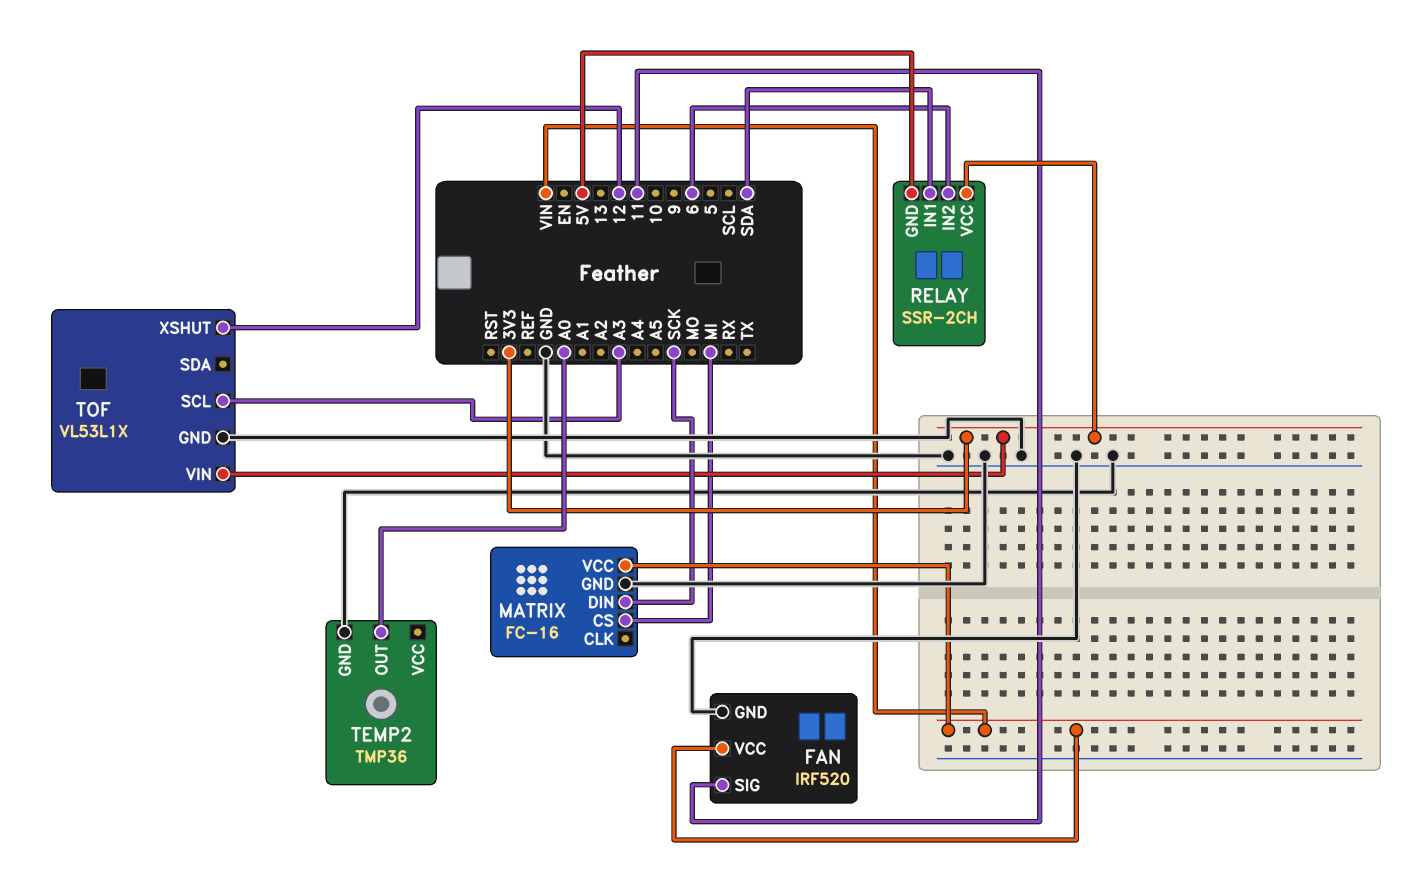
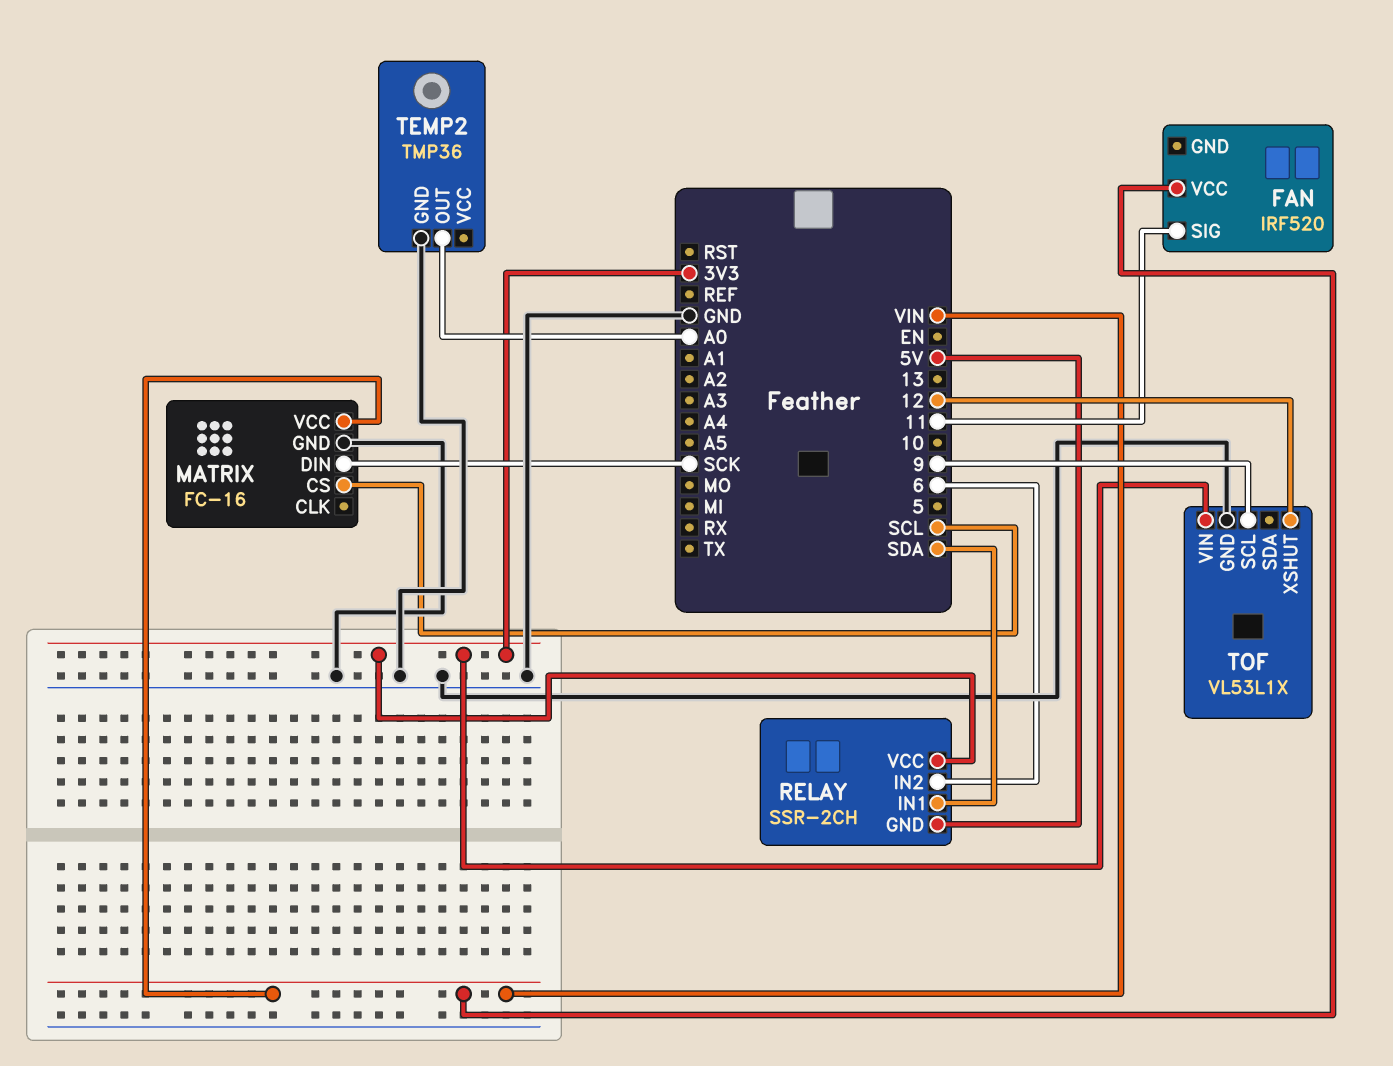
FAN pin GND: GND -> none
MATRIX pin CS: MI -> SCL
TOF pin SCL: A3 -> 9

